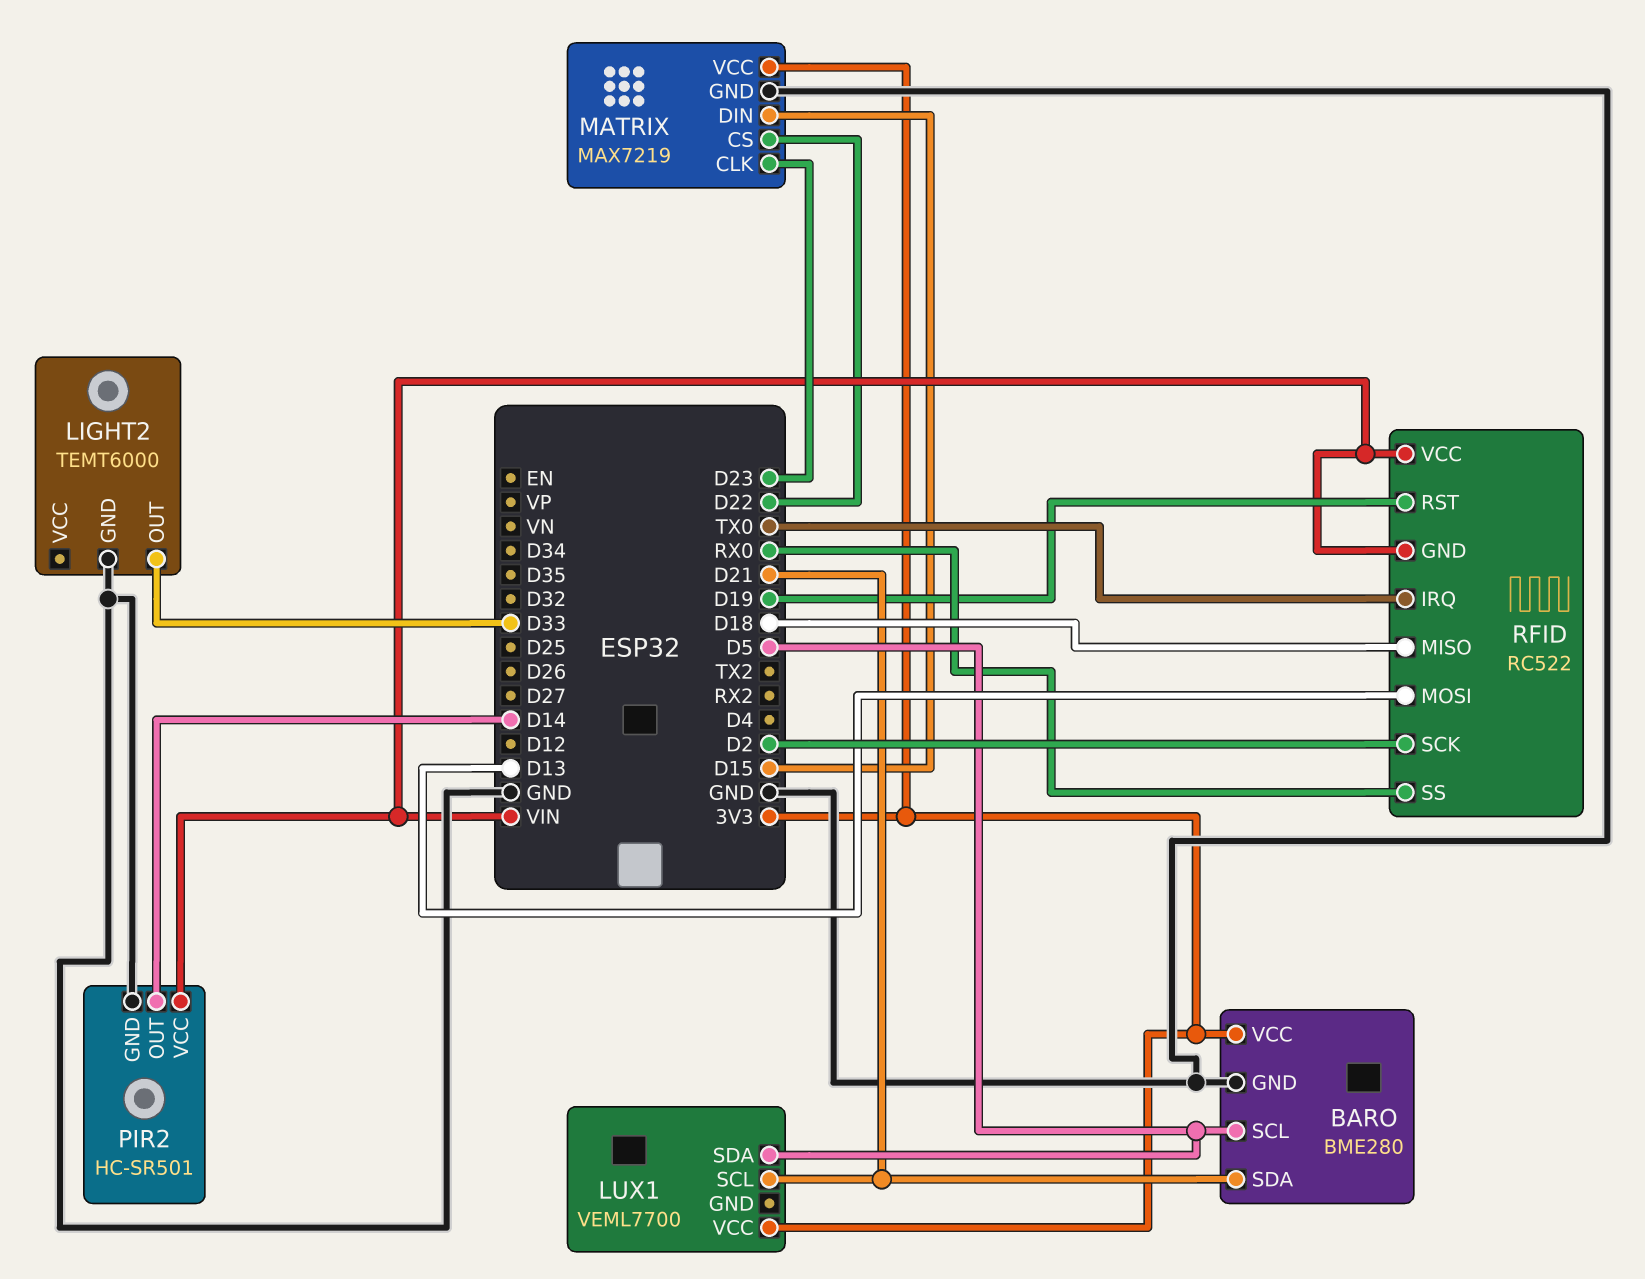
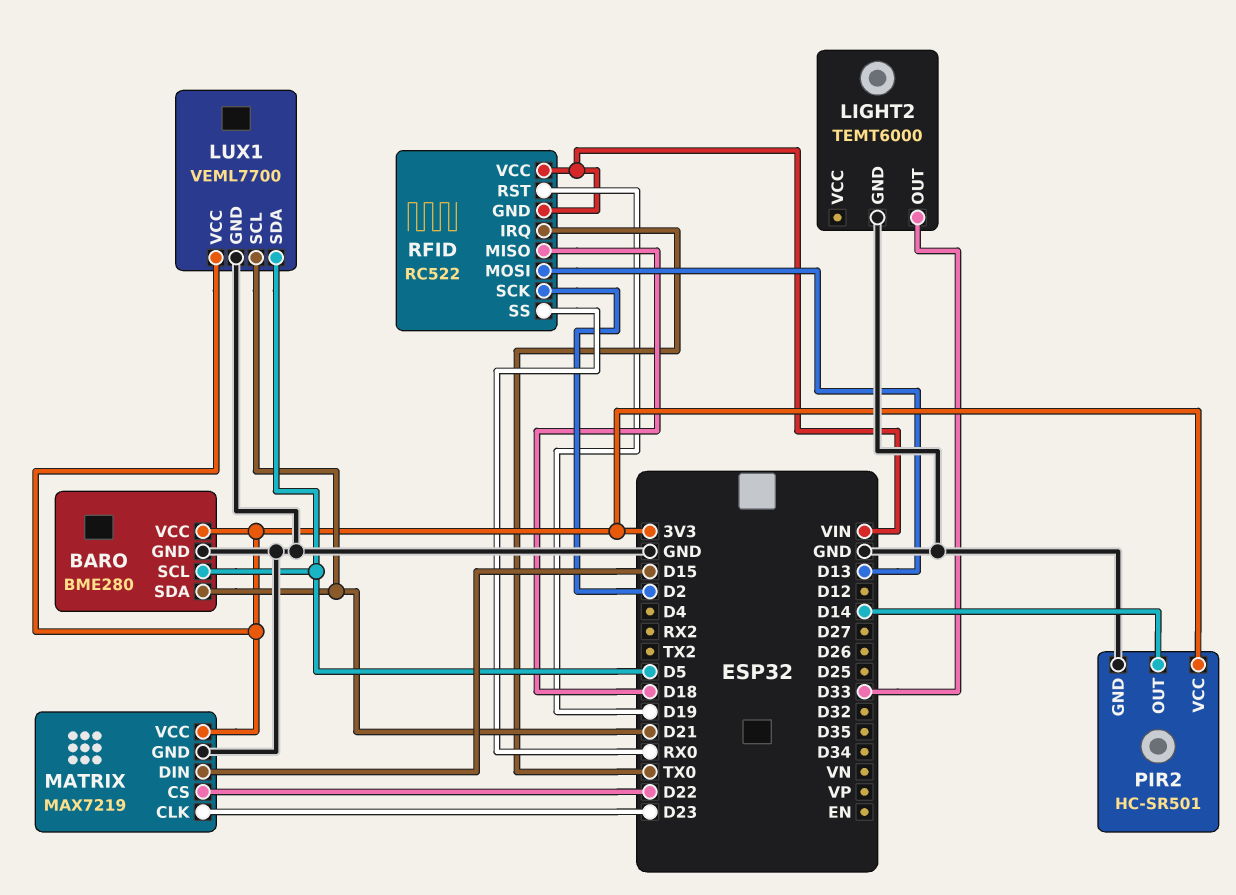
LUX1 pin GND: none -> GND
PIR2 pin VCC: VIN -> 3V3

